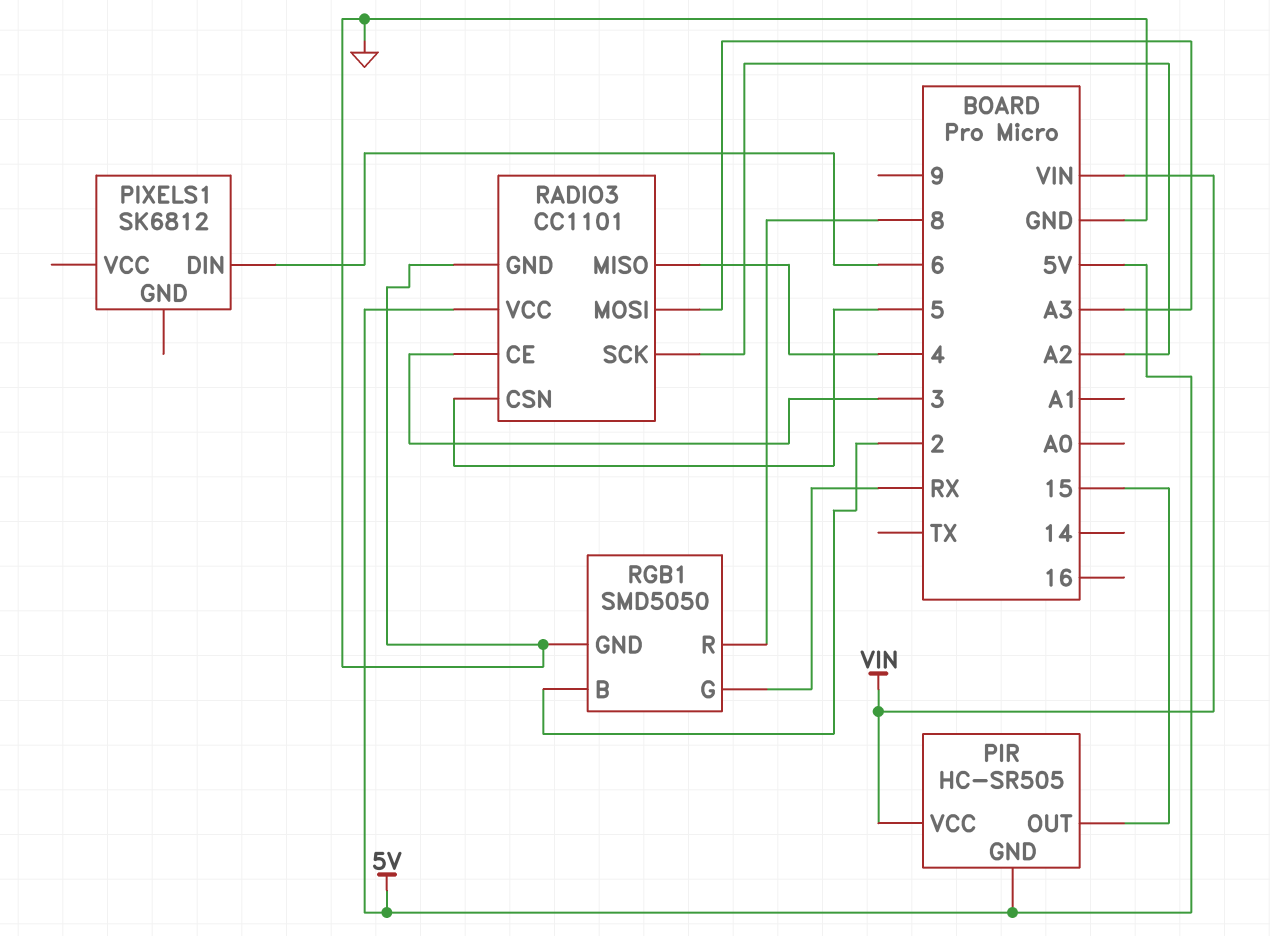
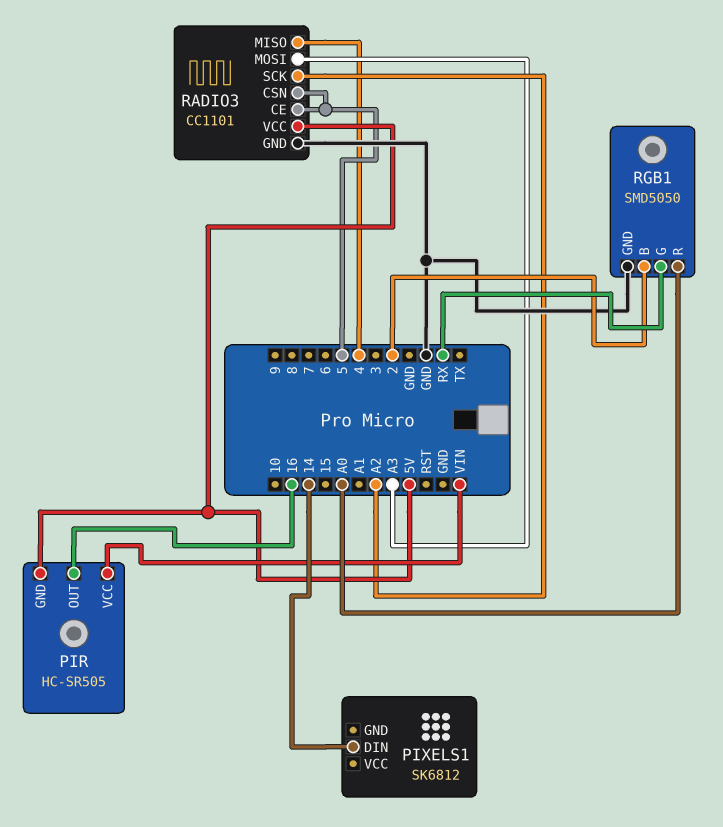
PIR pin OUT: 15 -> 16
PIXELS1 pin DIN: 6 -> 14
RADIO3 pin CE: 3 -> 5
RGB1 pin R: 8 -> A0

